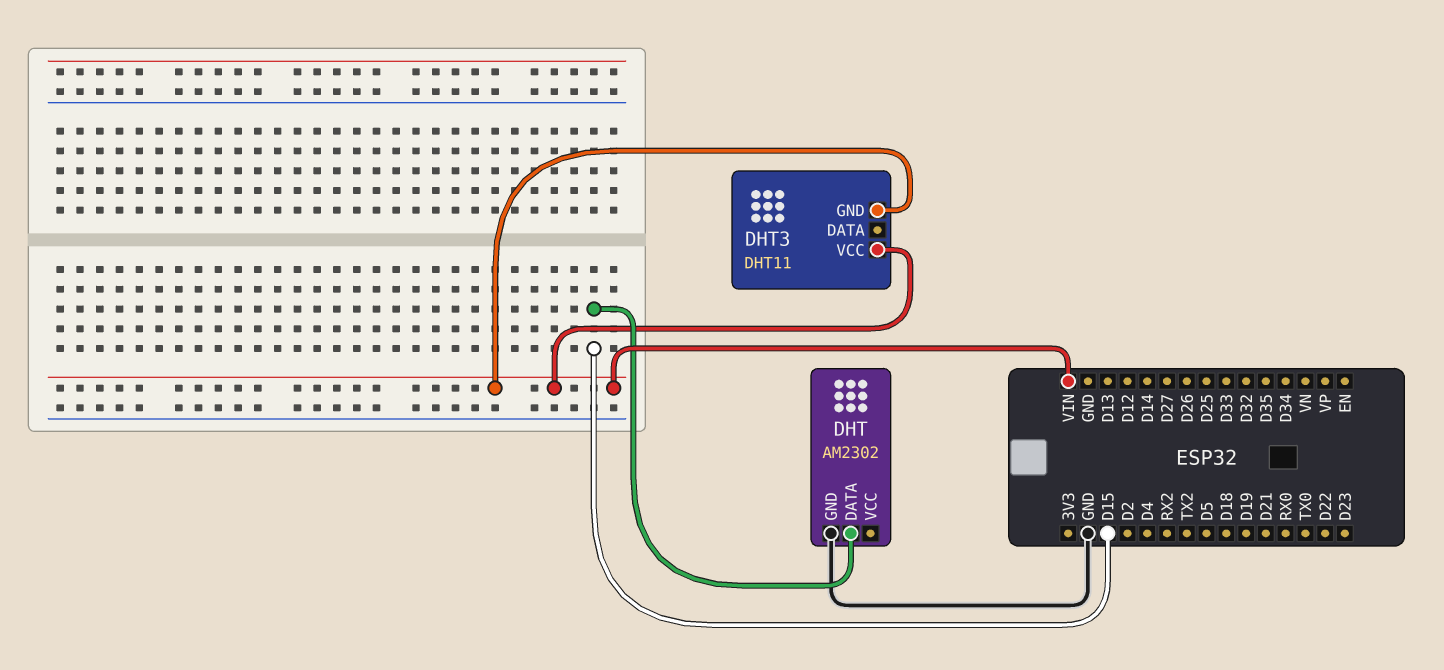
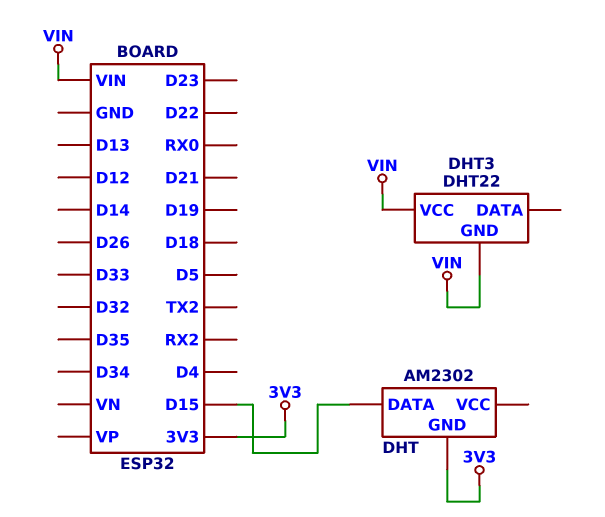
DHT pin GND: GND -> 3V3
DHT3: DHT11 -> DHT22

